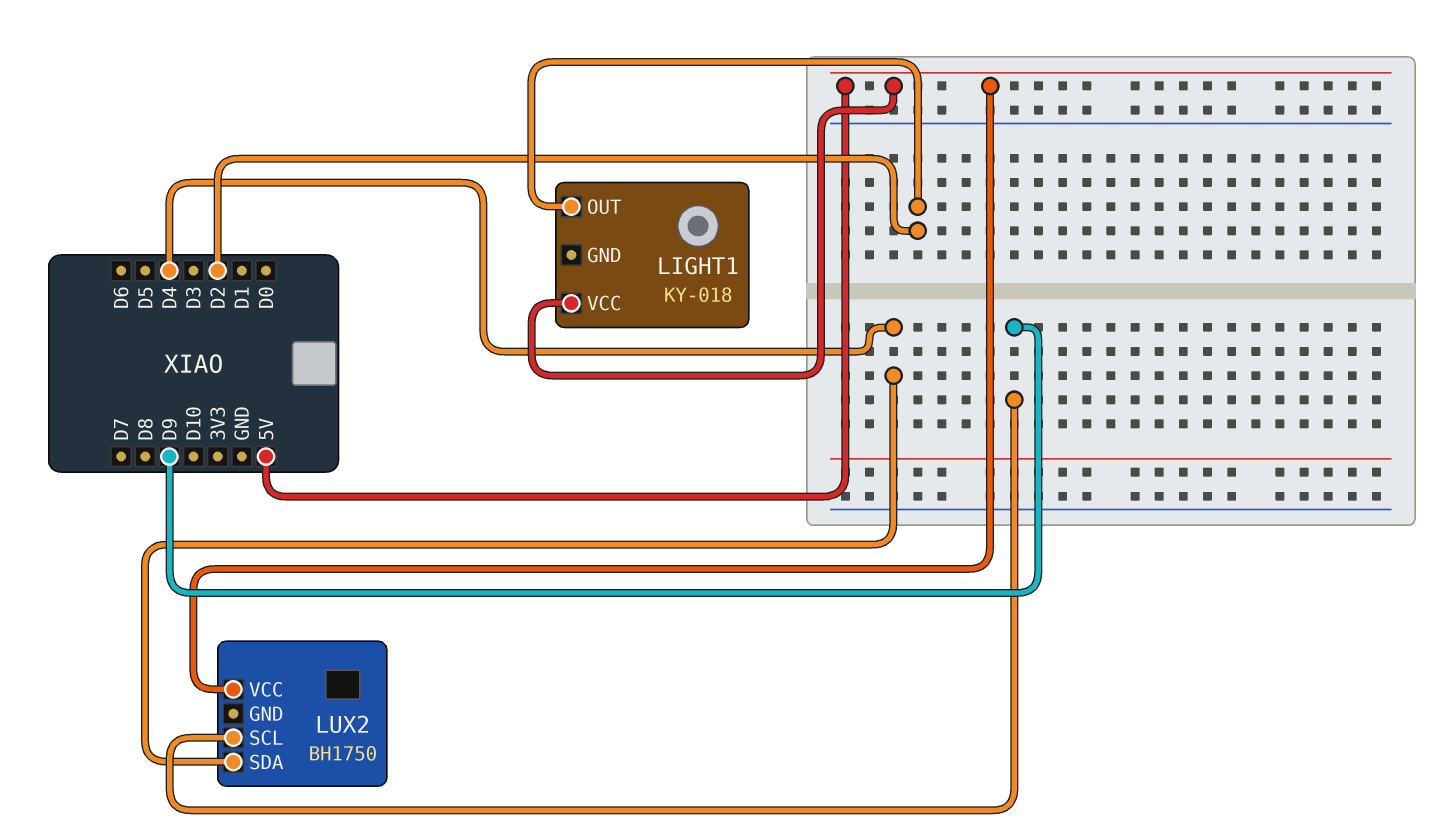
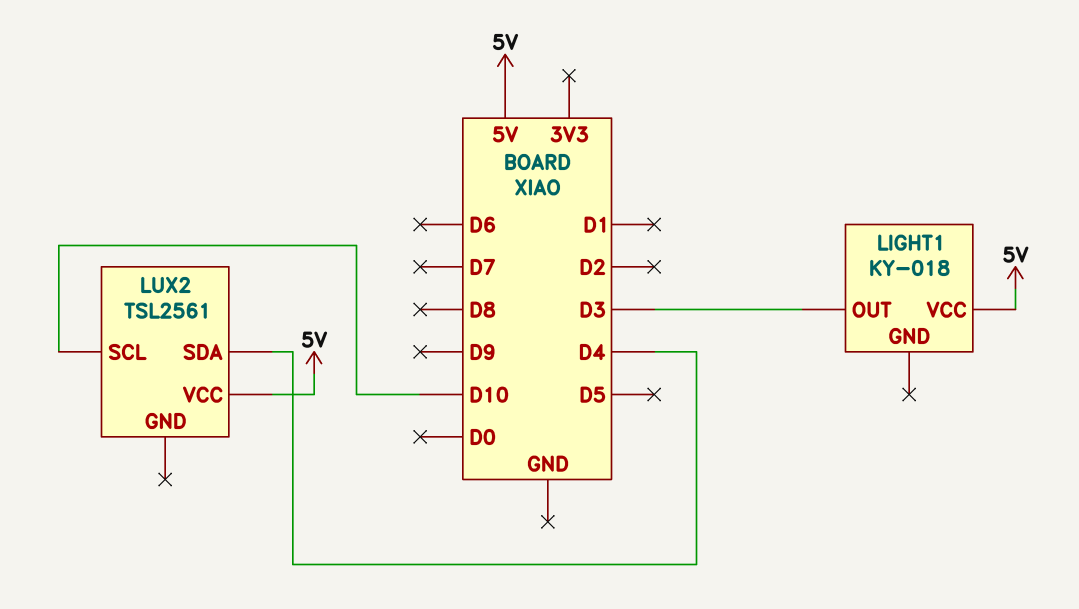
LIGHT1 pin OUT: D2 -> D3
LUX2: BH1750 -> TSL2561
LUX2 pin SCL: D9 -> D10

